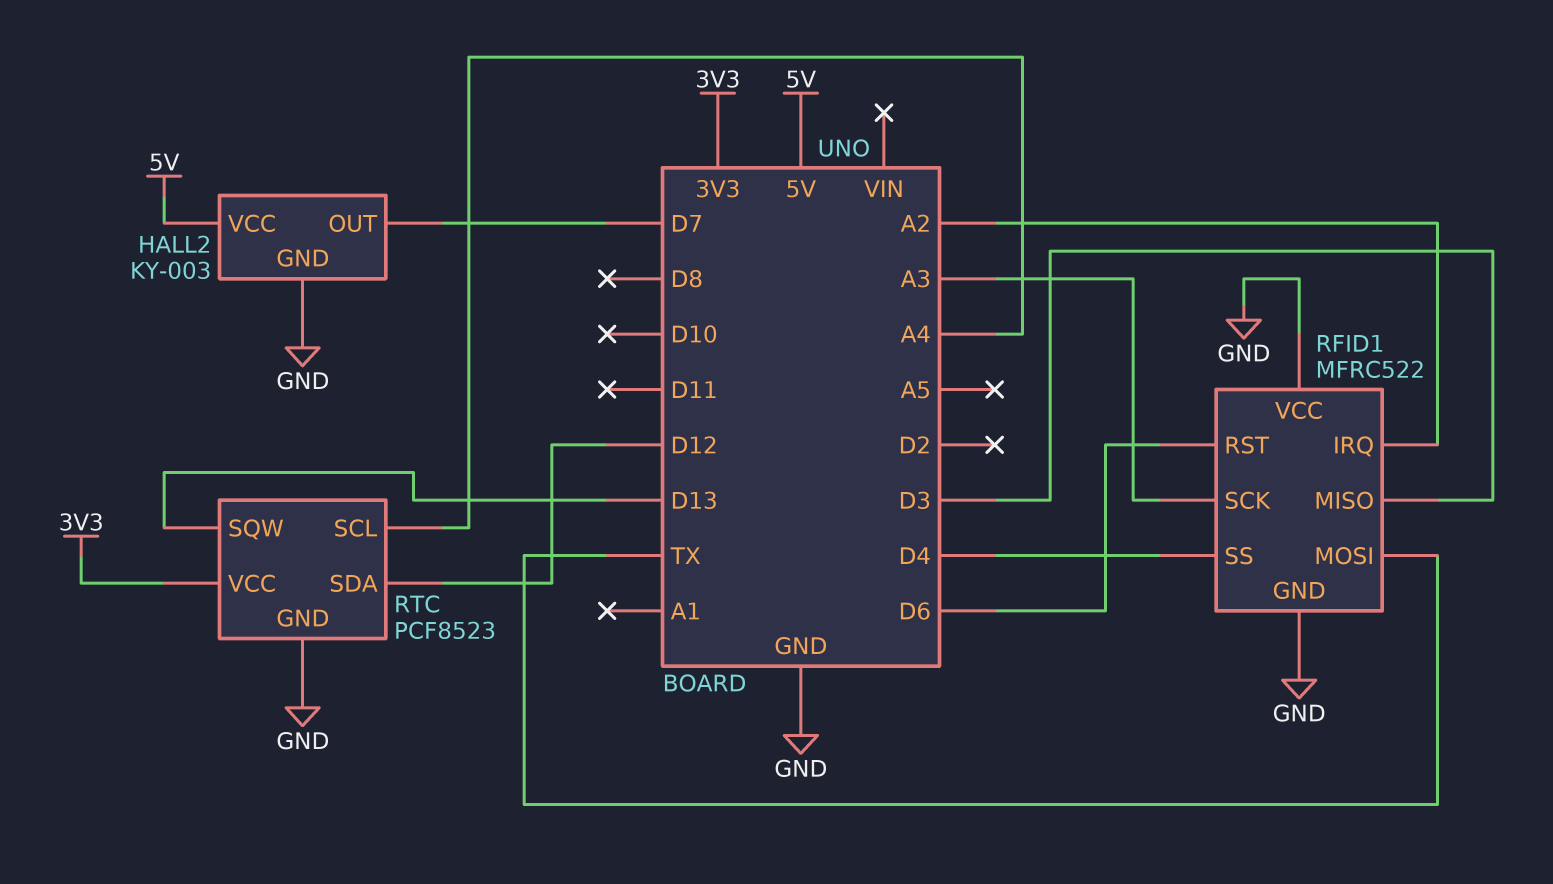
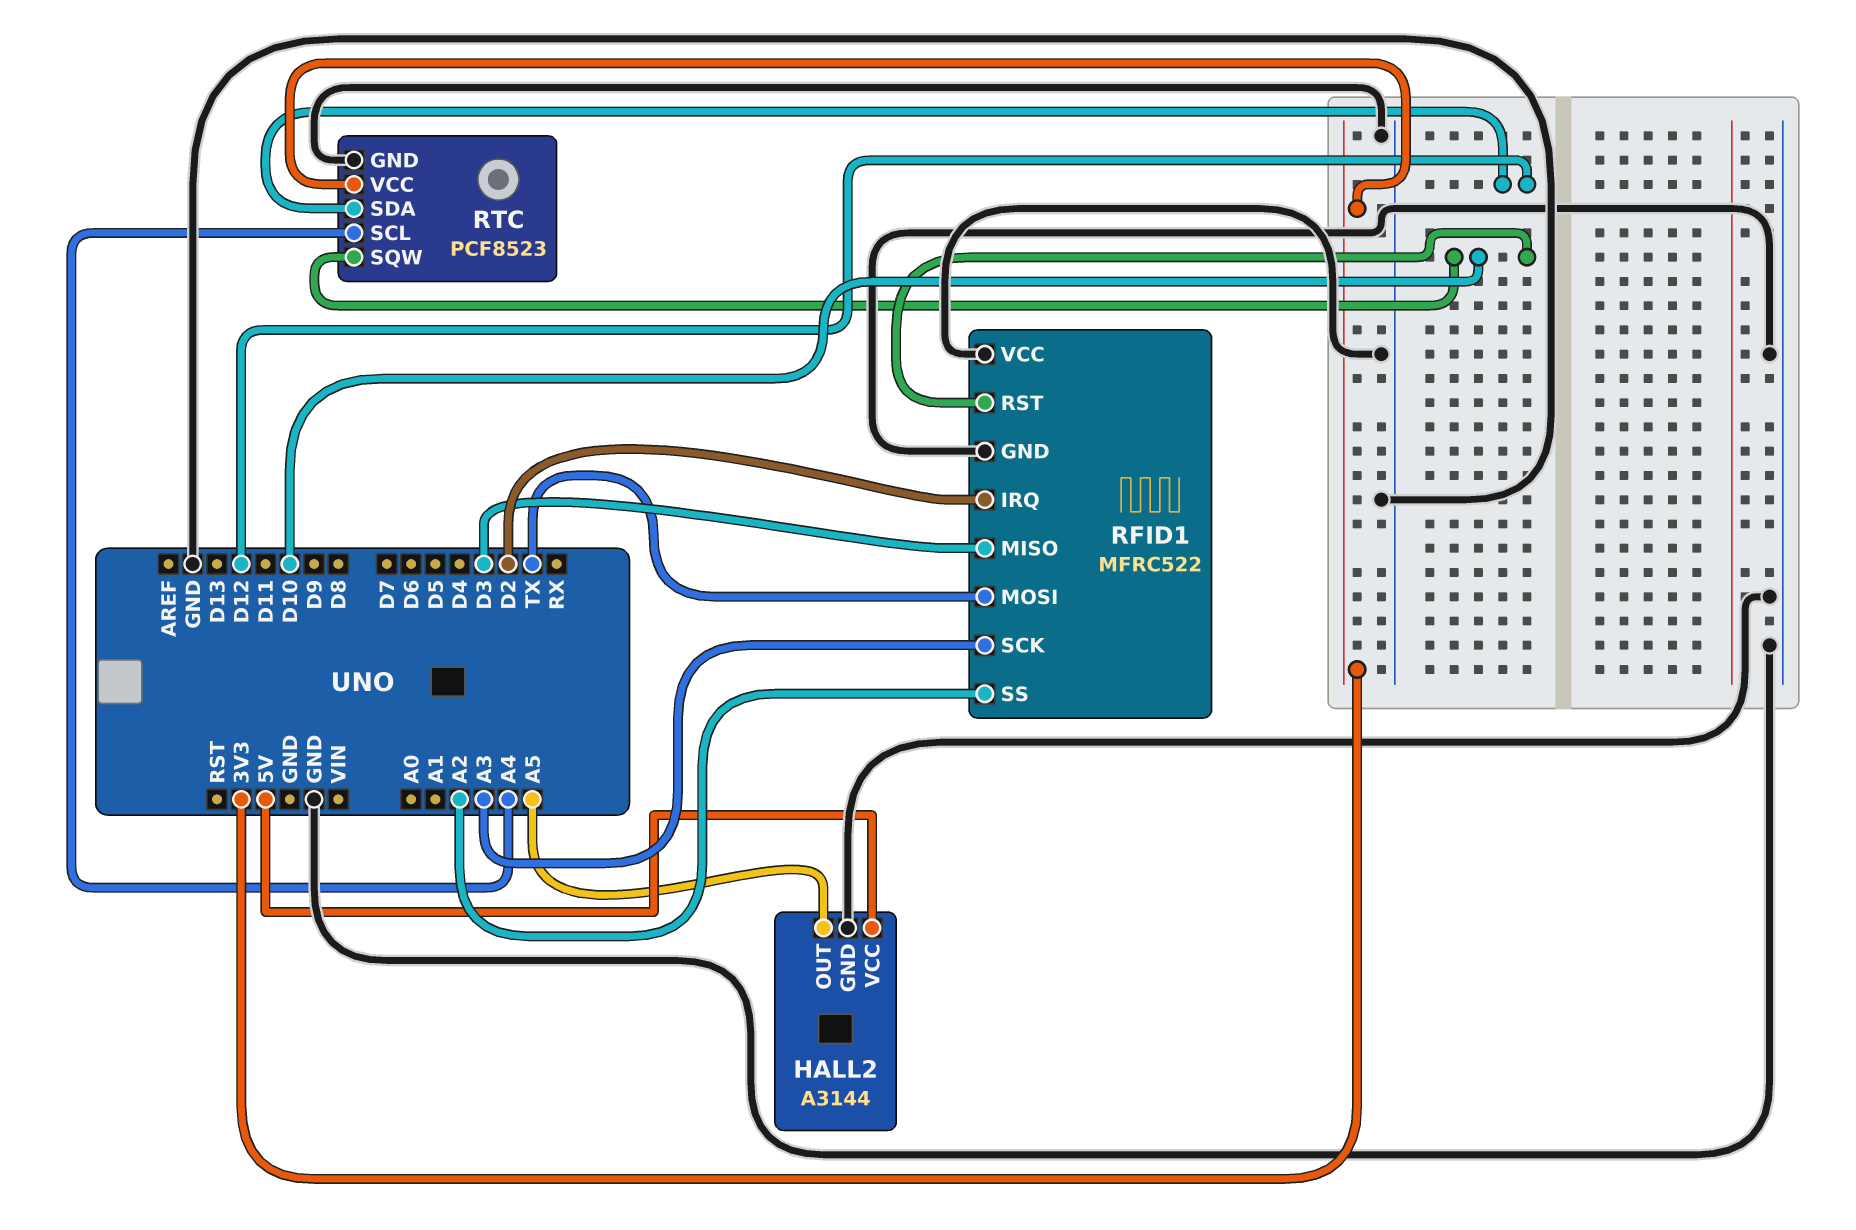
HALL2: KY-003 -> A3144
HALL2 pin OUT: D7 -> A5
RFID1 pin IRQ: A2 -> D2
RFID1 pin RST: D6 -> D10
RFID1 pin SS: D4 -> A2
RTC pin SQW: D13 -> D10

